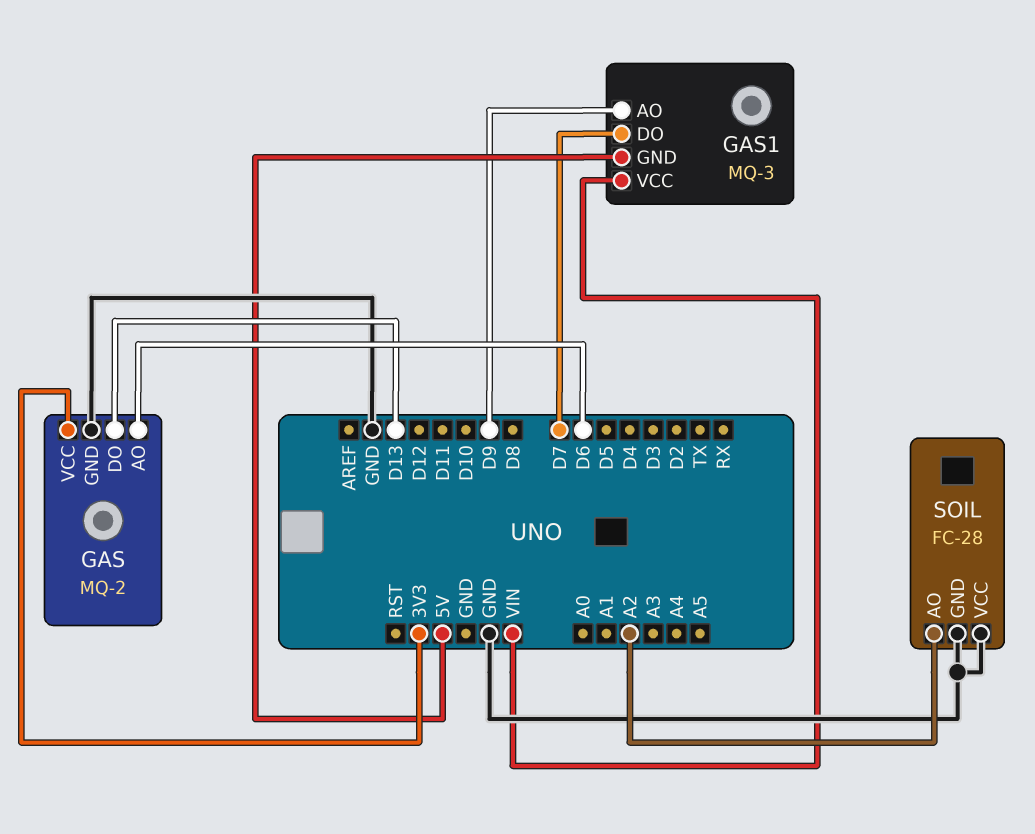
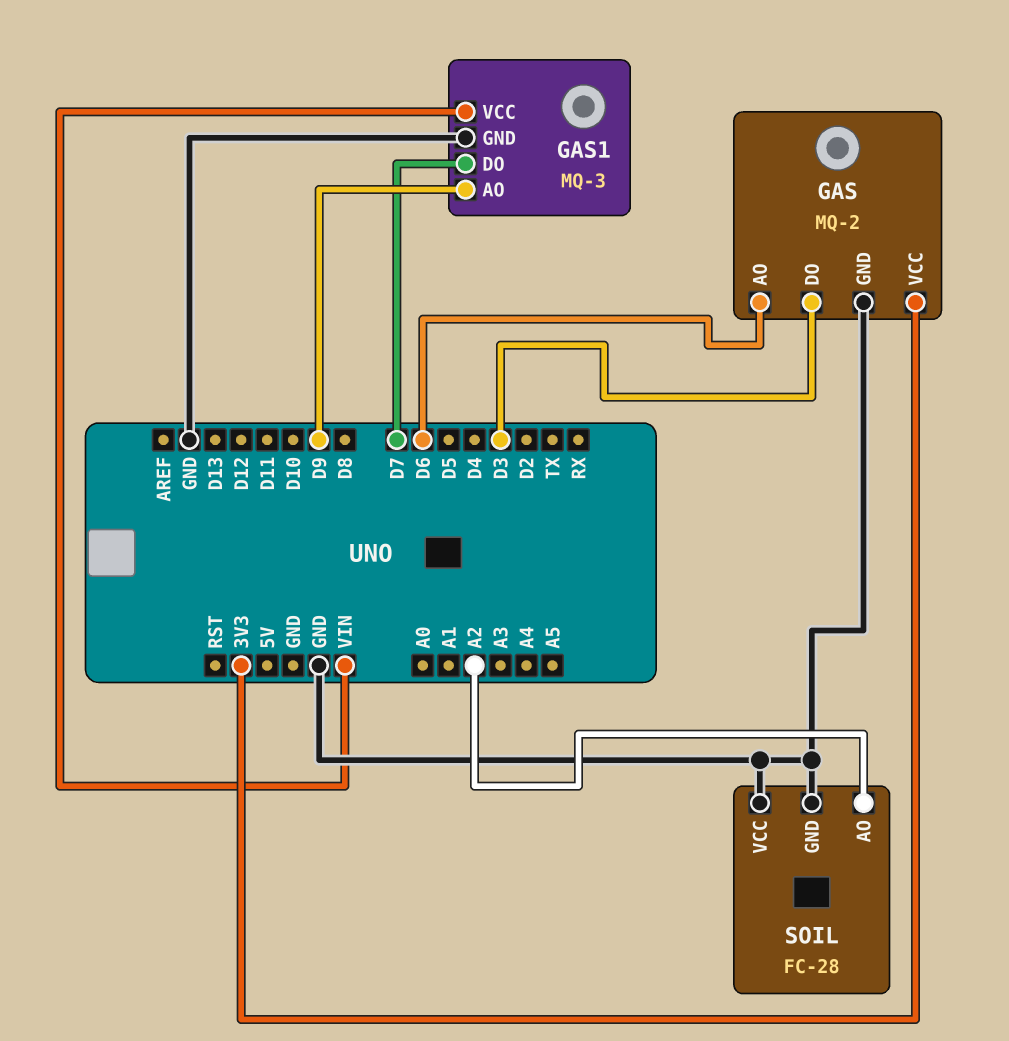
GAS pin DO: D13 -> D3
GAS1 pin GND: 5V -> GND

